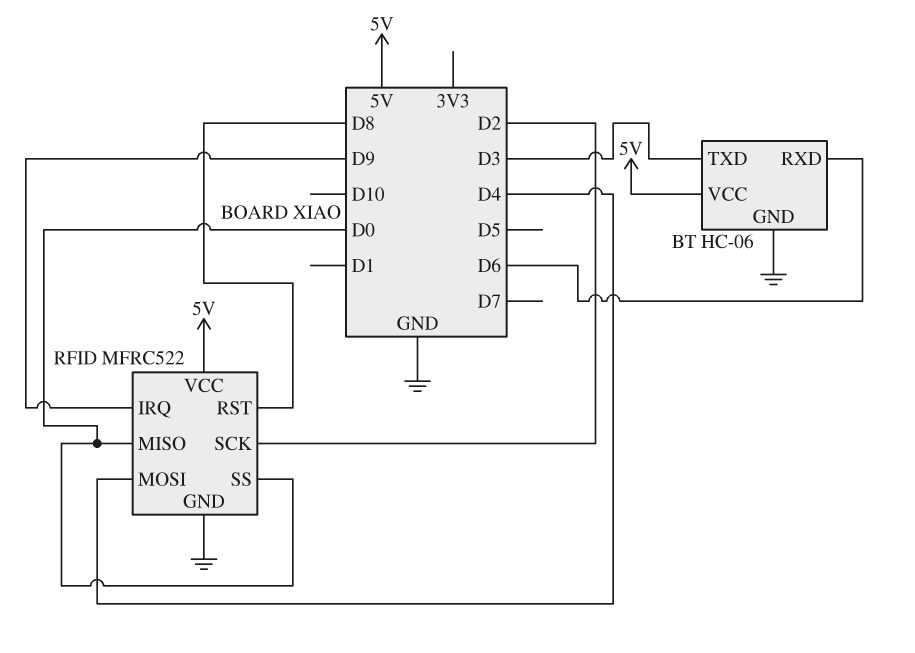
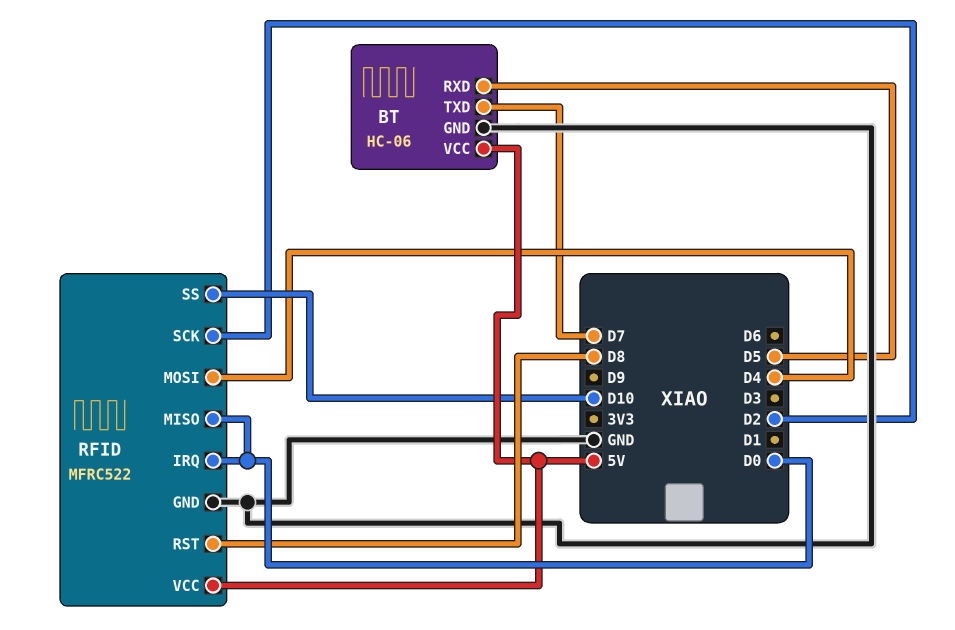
BT pin RXD: D6 -> D5
BT pin TXD: D3 -> D7
RFID pin IRQ: D9 -> D0
RFID pin SS: D0 -> D10

